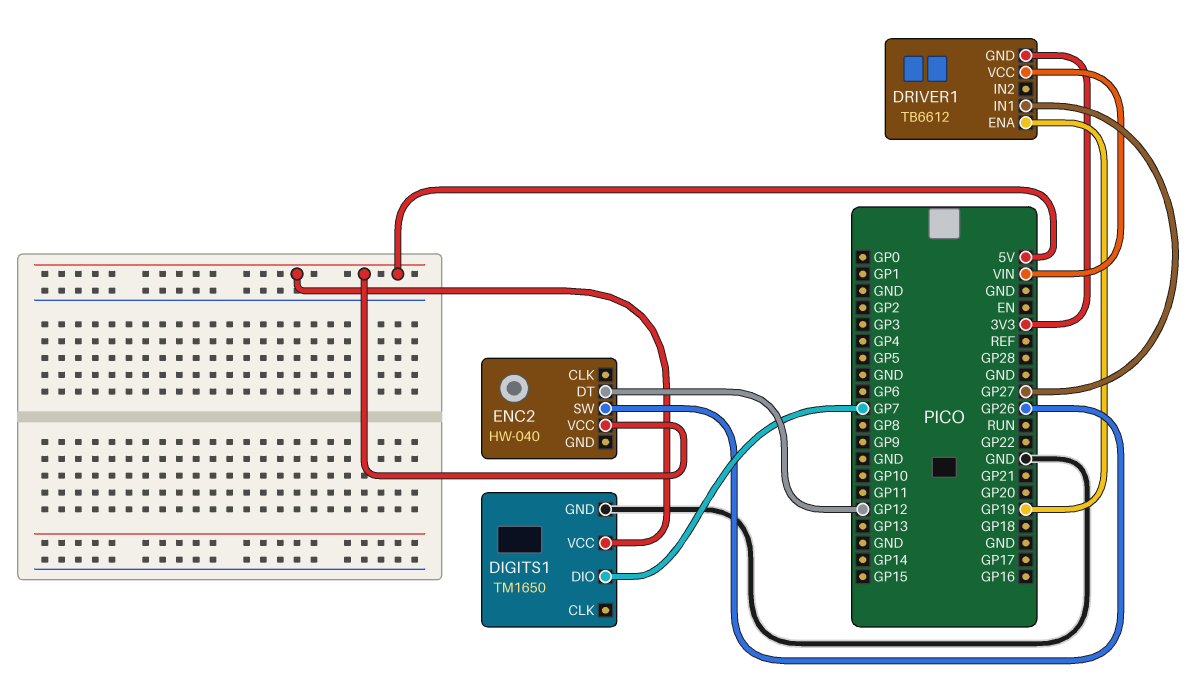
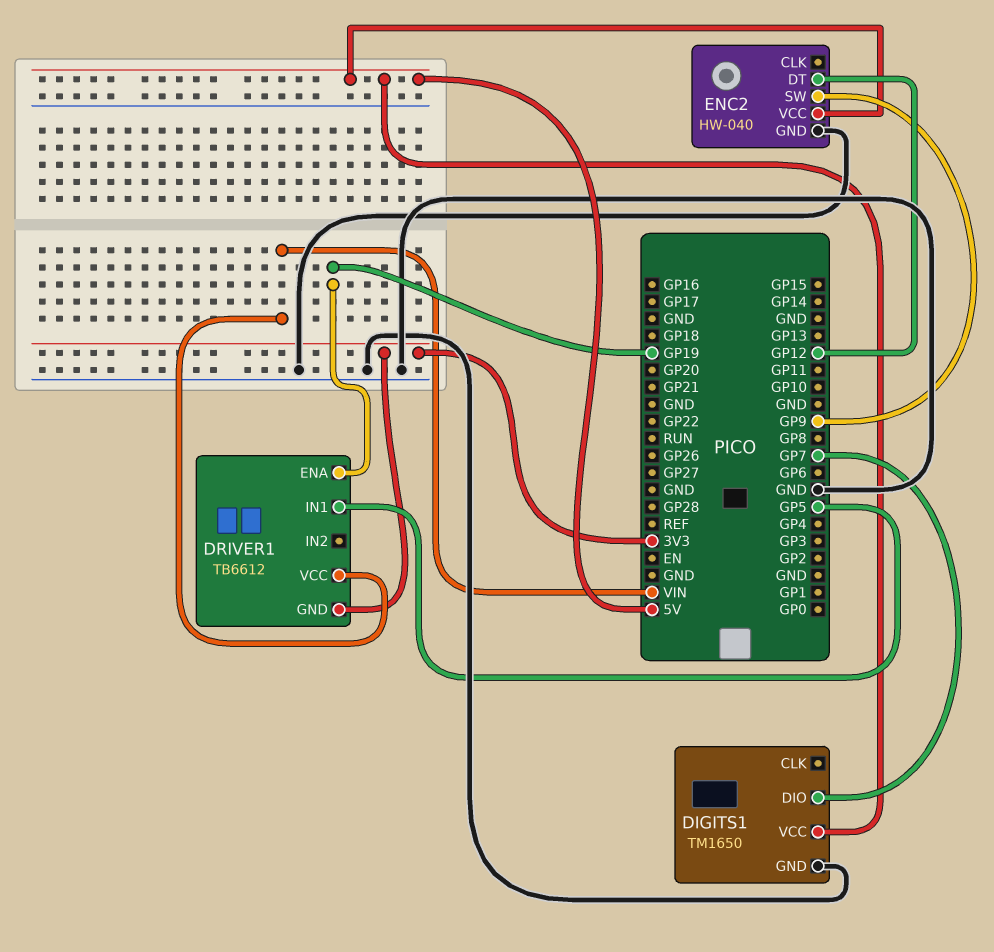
DRIVER1 pin IN1: GP27 -> GP5
ENC2 pin GND: none -> GND
ENC2 pin SW: GP26 -> GP9

